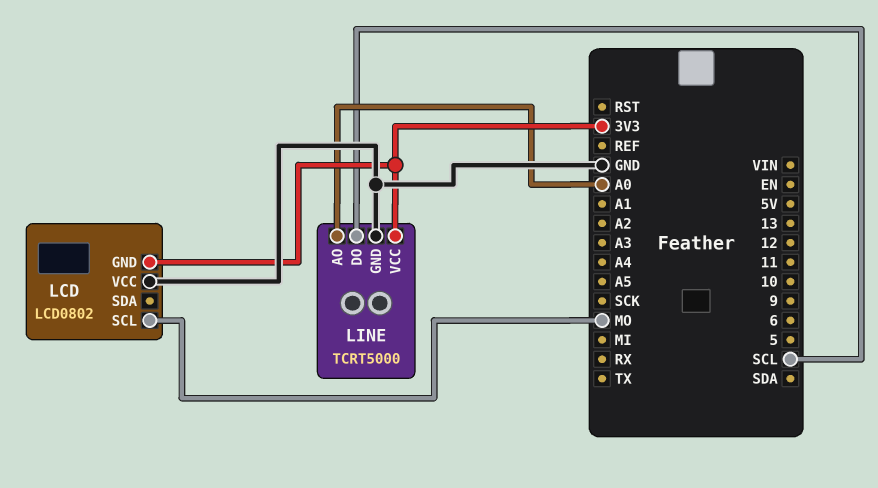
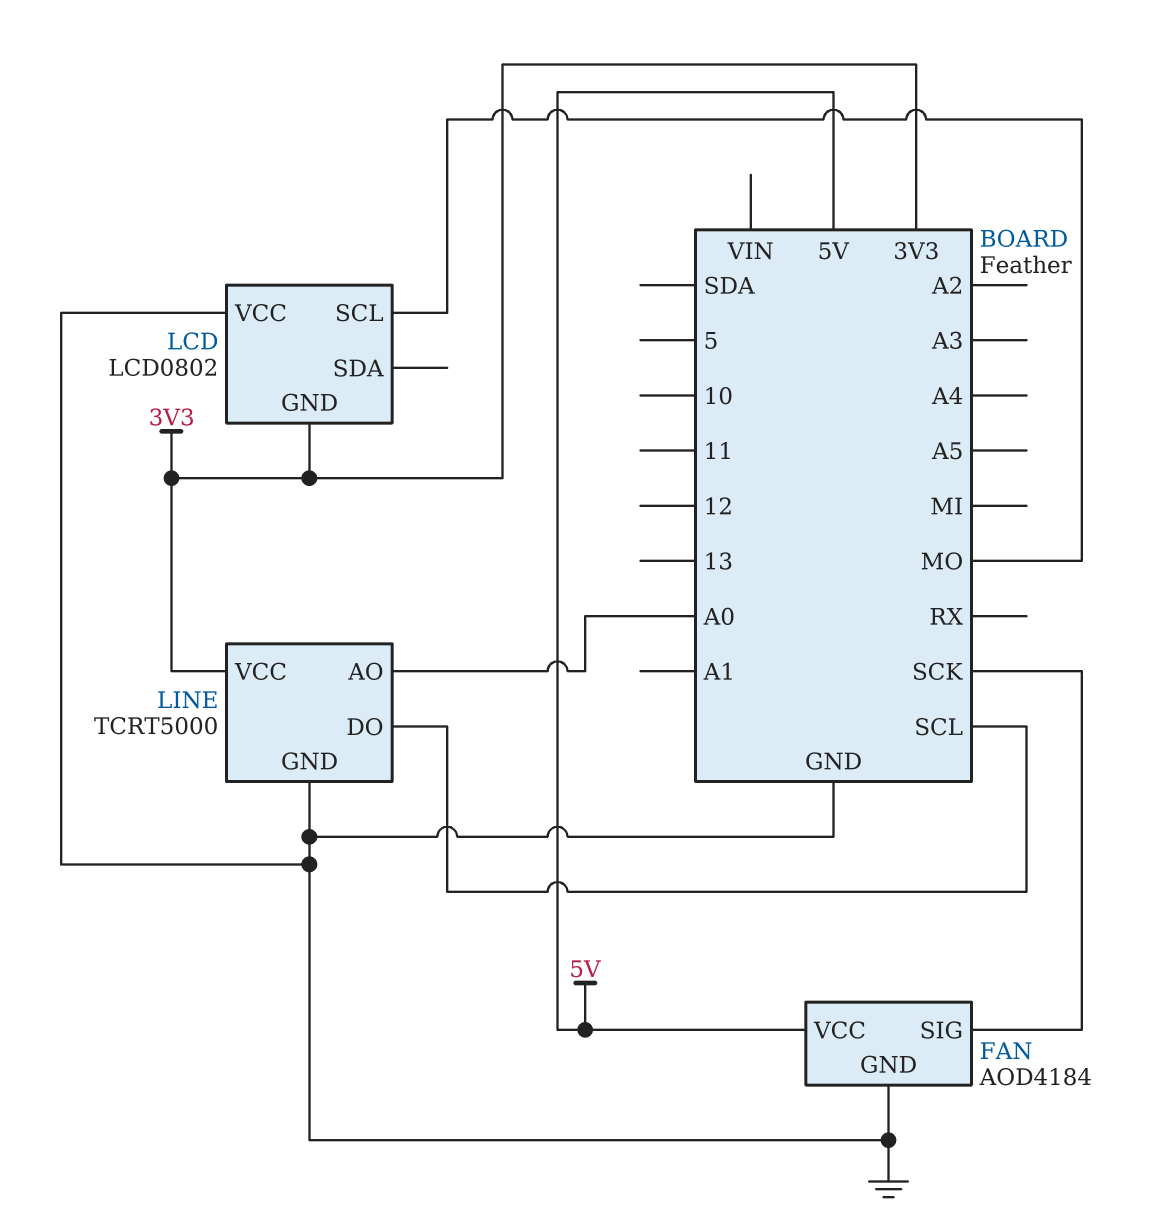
FAN: none -> AOD4184
FAN pin GND: none -> GND
FAN pin SIG: none -> SCK
FAN pin VCC: none -> 5V

